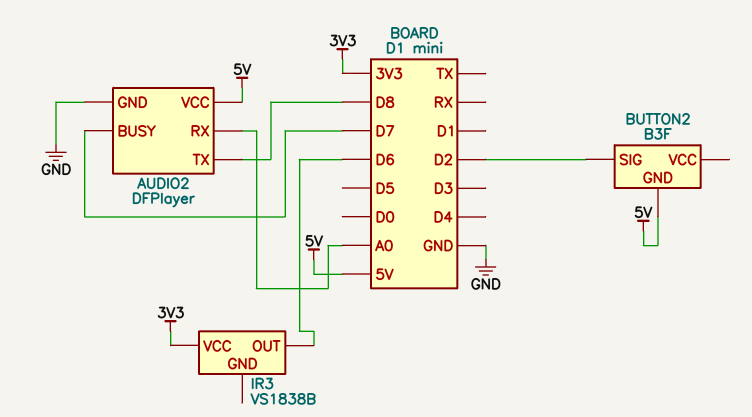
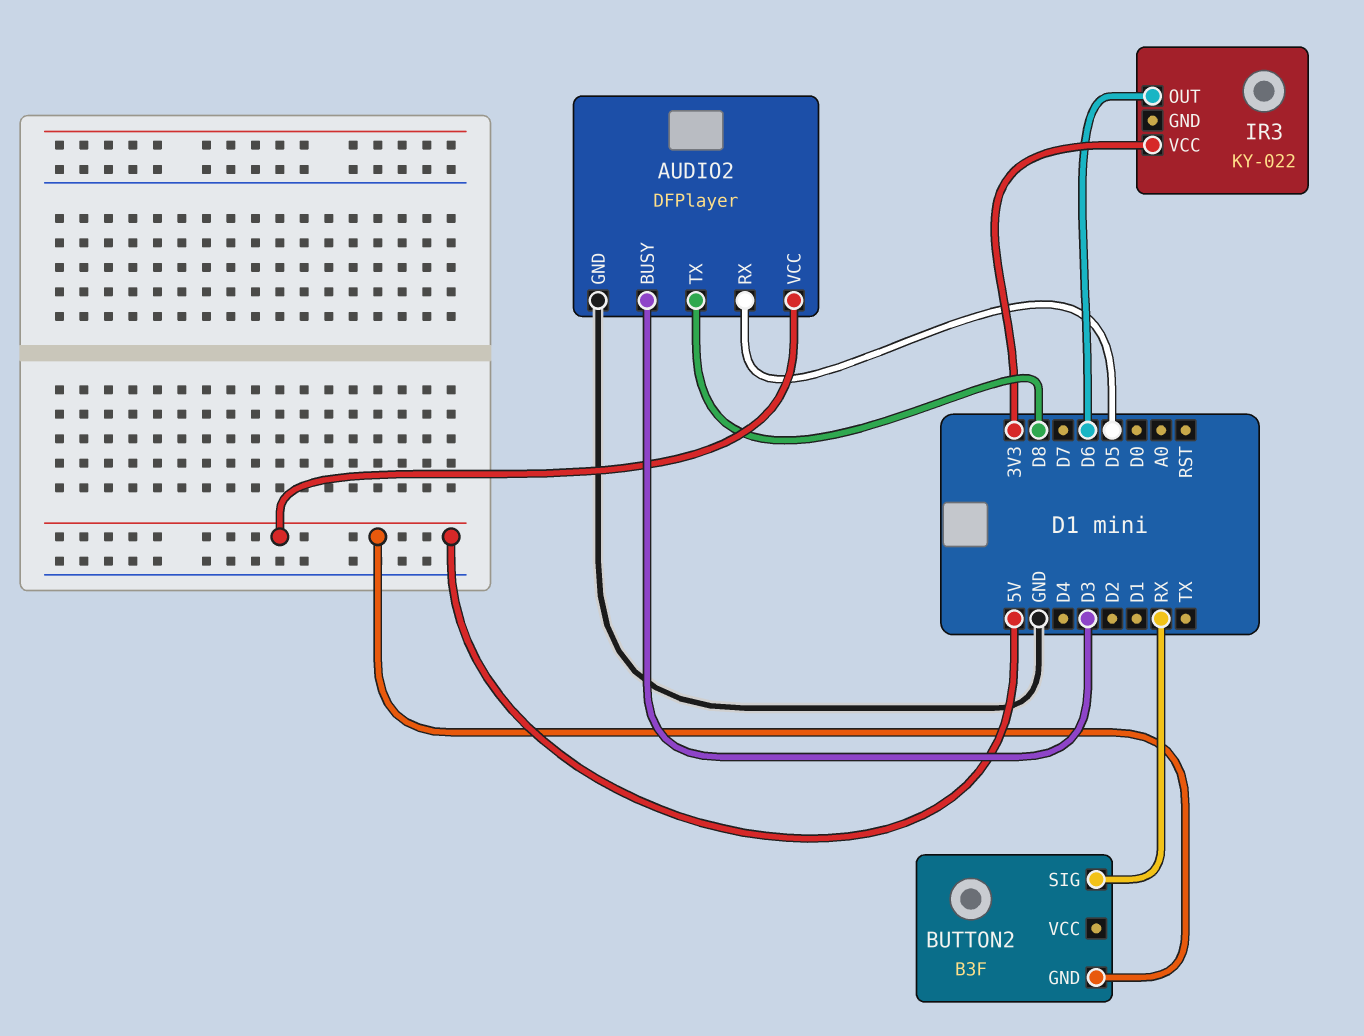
AUDIO2 pin BUSY: D7 -> D3
AUDIO2 pin RX: A0 -> D5
BUTTON2 pin SIG: D2 -> RX
IR3: VS1838B -> KY-022

